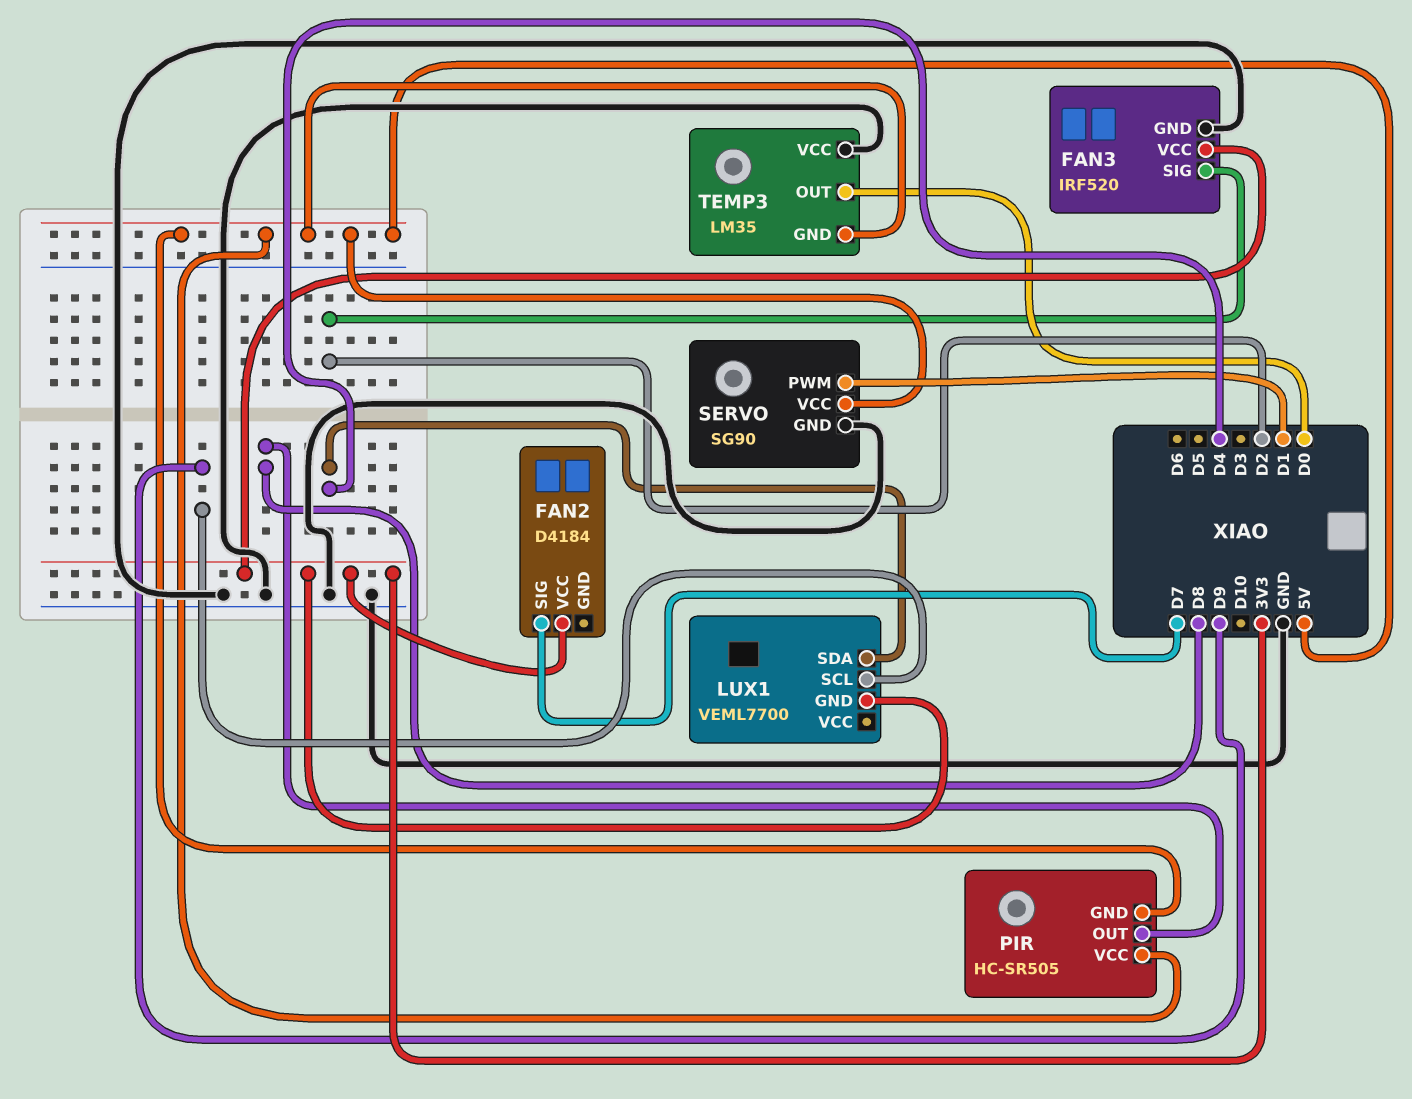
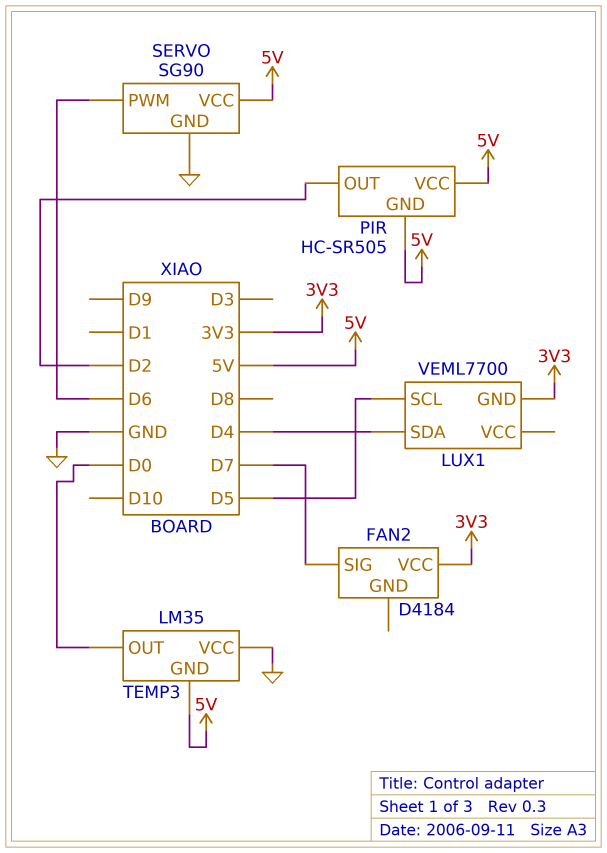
FAN3: IRF520 -> none
FAN3 pin GND: GND -> none
FAN3 pin SIG: D2 -> none
FAN3 pin VCC: 3V3 -> none
LUX1 pin SCL: D9 -> D5
PIR pin OUT: D8 -> D2
SERVO pin PWM: D1 -> D6

